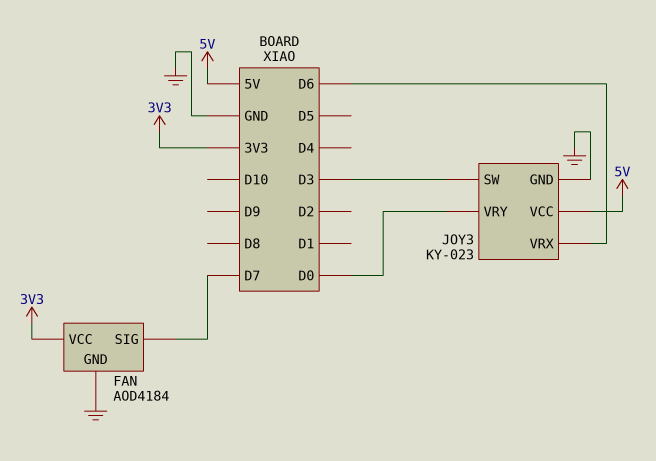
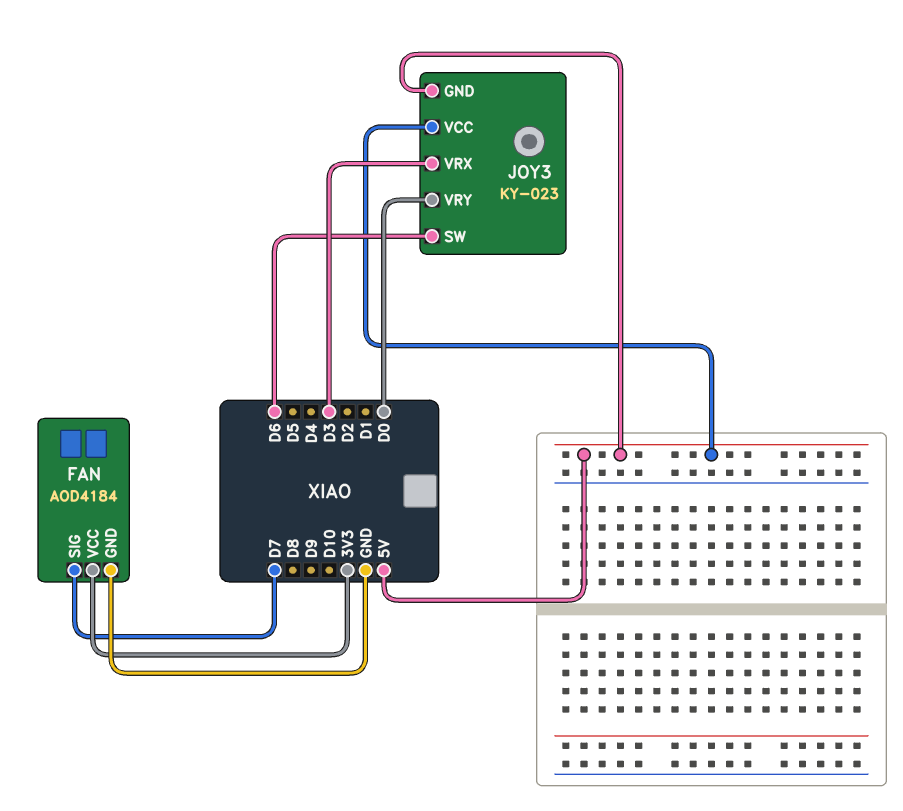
JOY3 pin GND: GND -> 5V
JOY3 pin SW: D3 -> D6
JOY3 pin VRX: D6 -> D3

